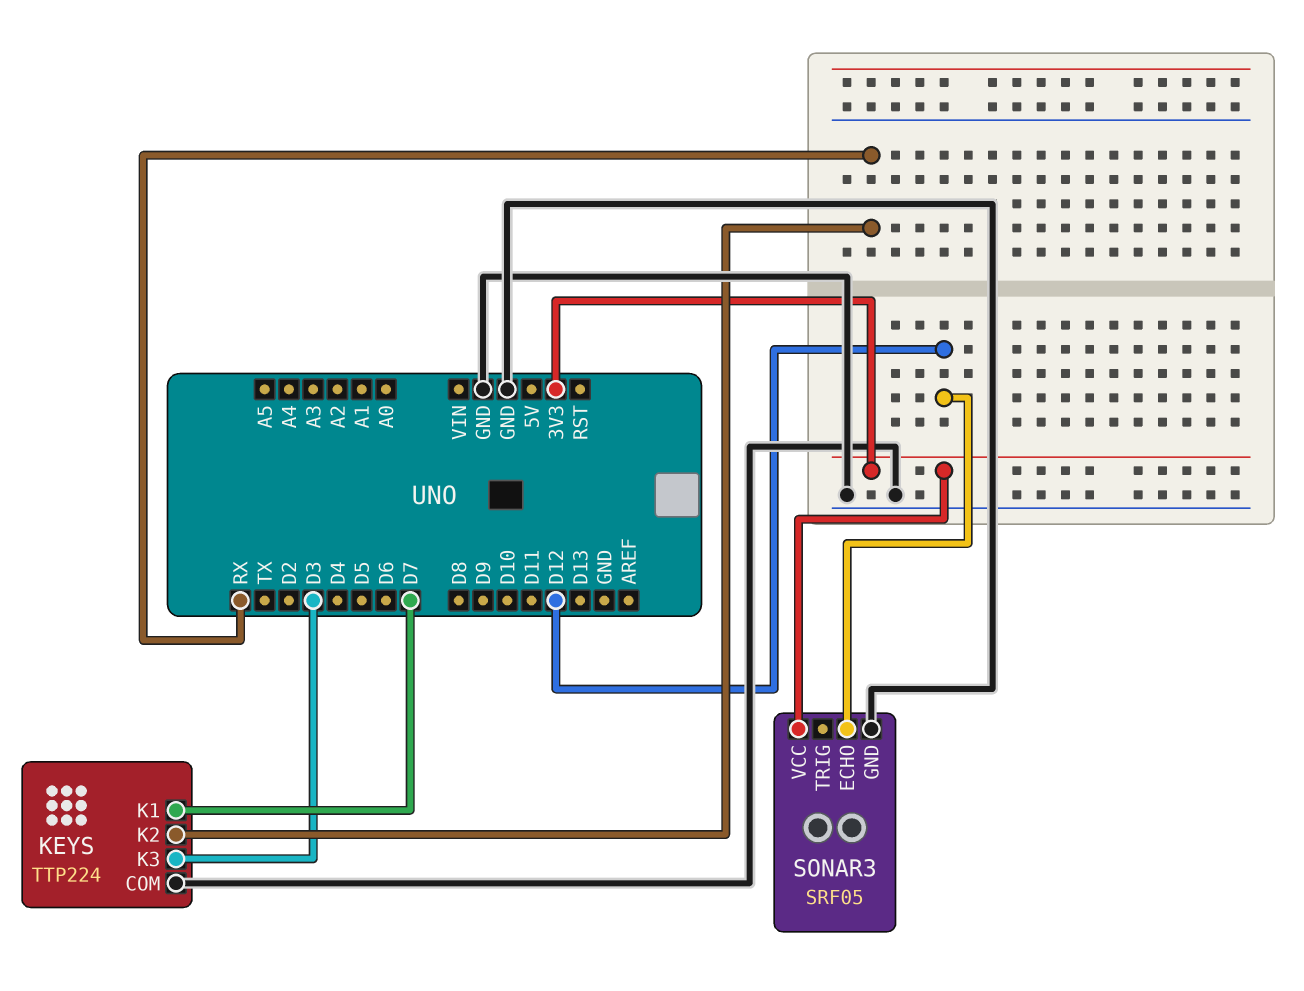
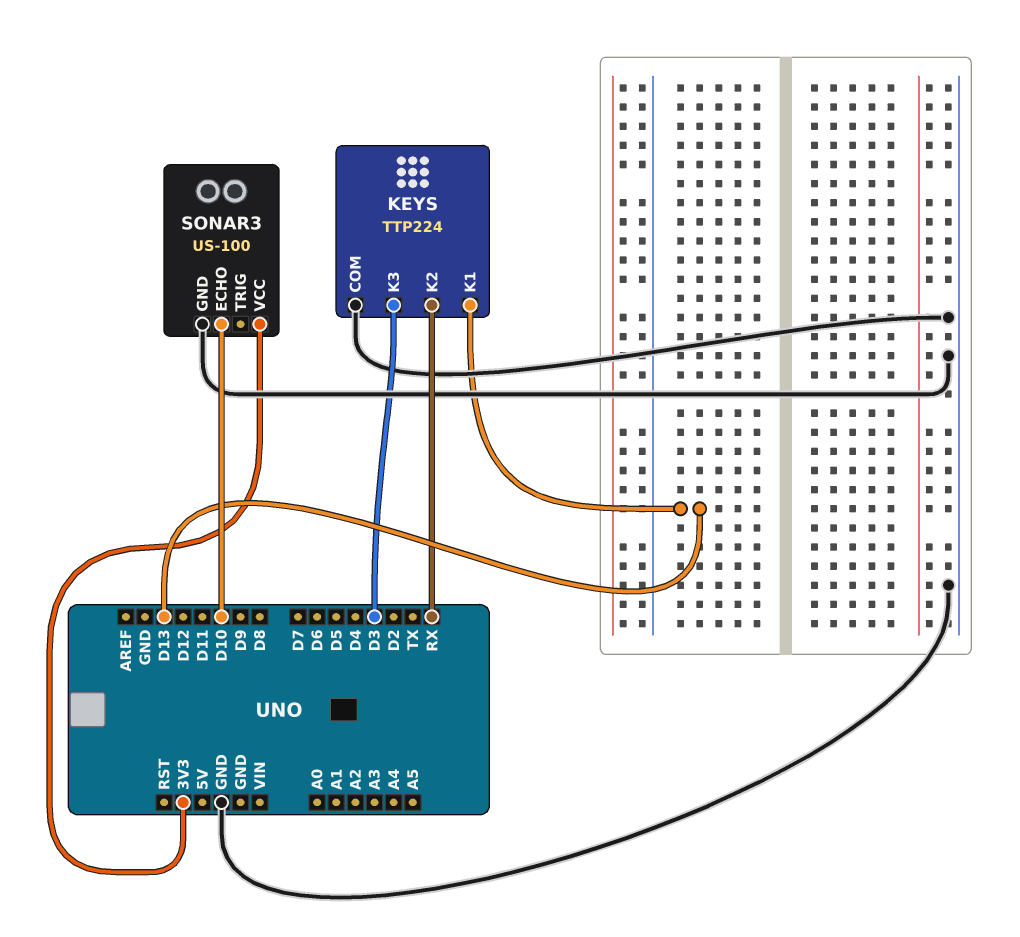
KEYS pin K1: D7 -> D13
SONAR3: SRF05 -> US-100
SONAR3 pin ECHO: D12 -> D10

